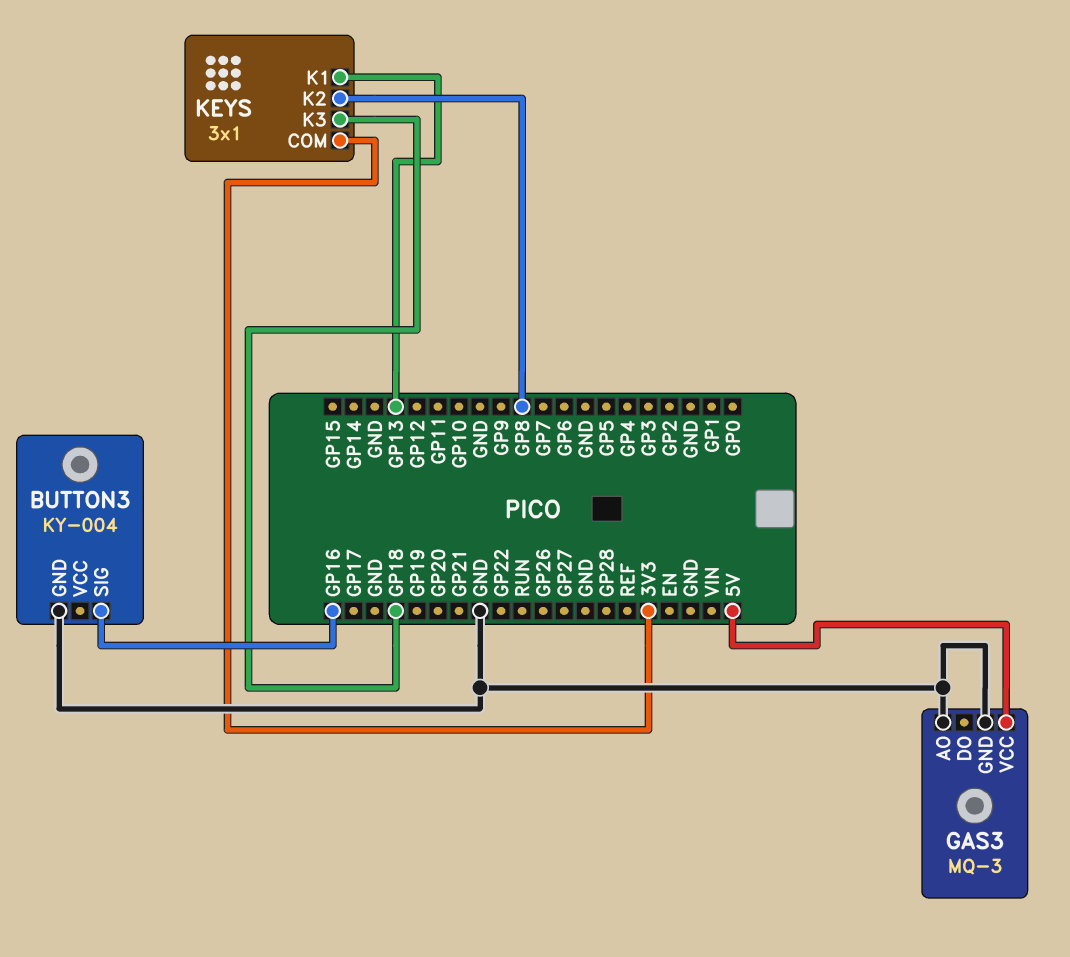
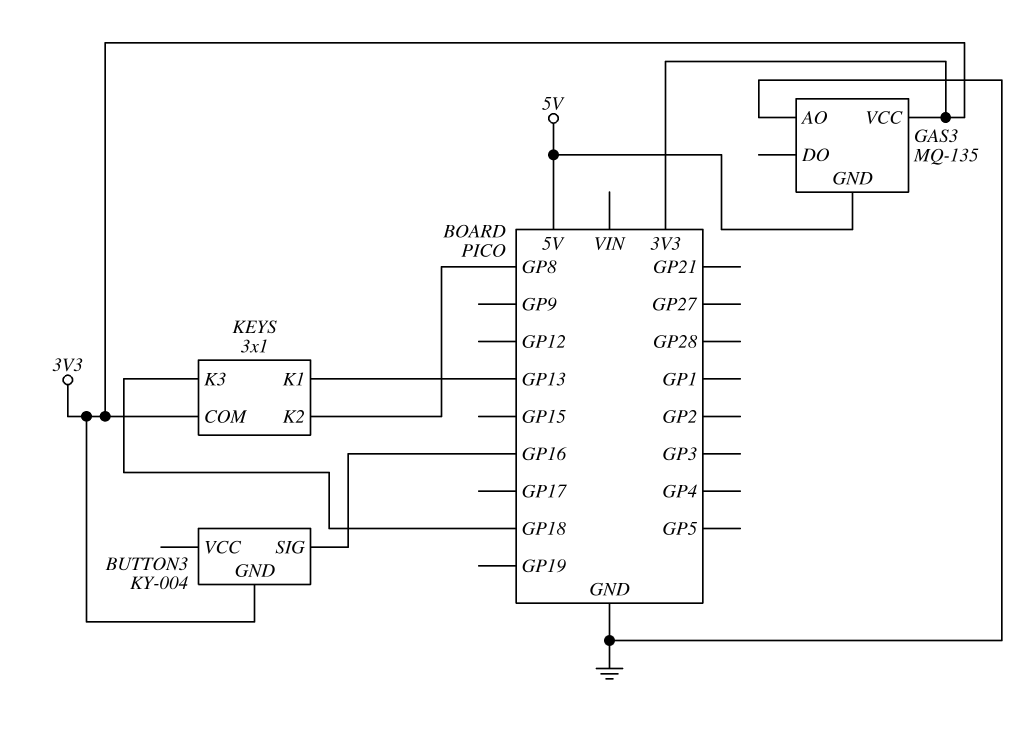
BUTTON3 pin GND: GND -> 3V3
GAS3: MQ-3 -> MQ-135
GAS3 pin GND: GND -> 5V
GAS3 pin VCC: 5V -> 3V3

